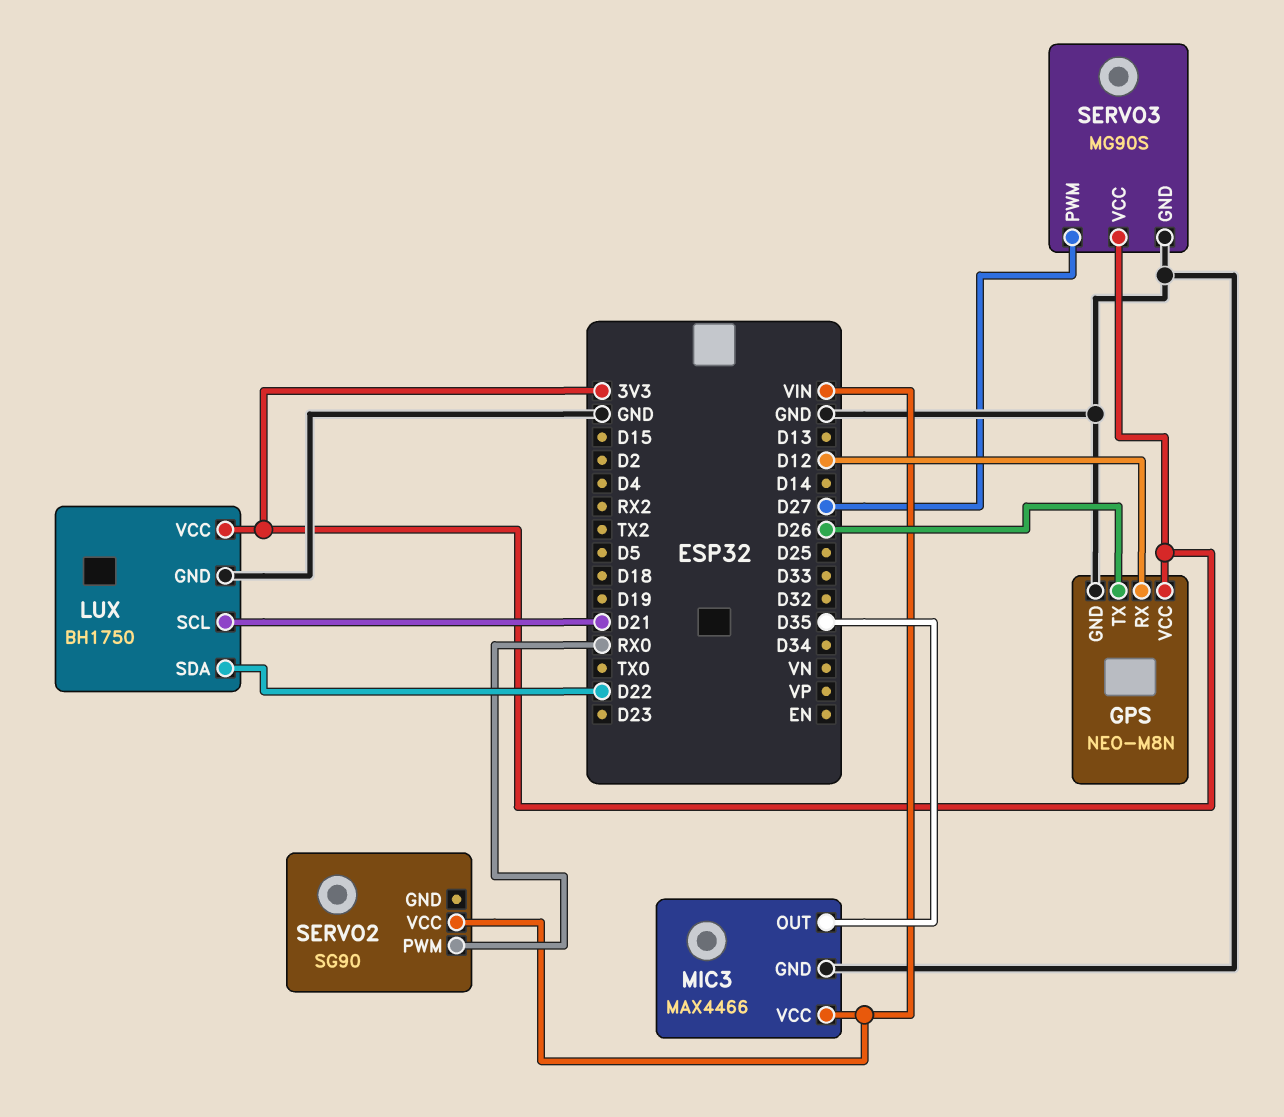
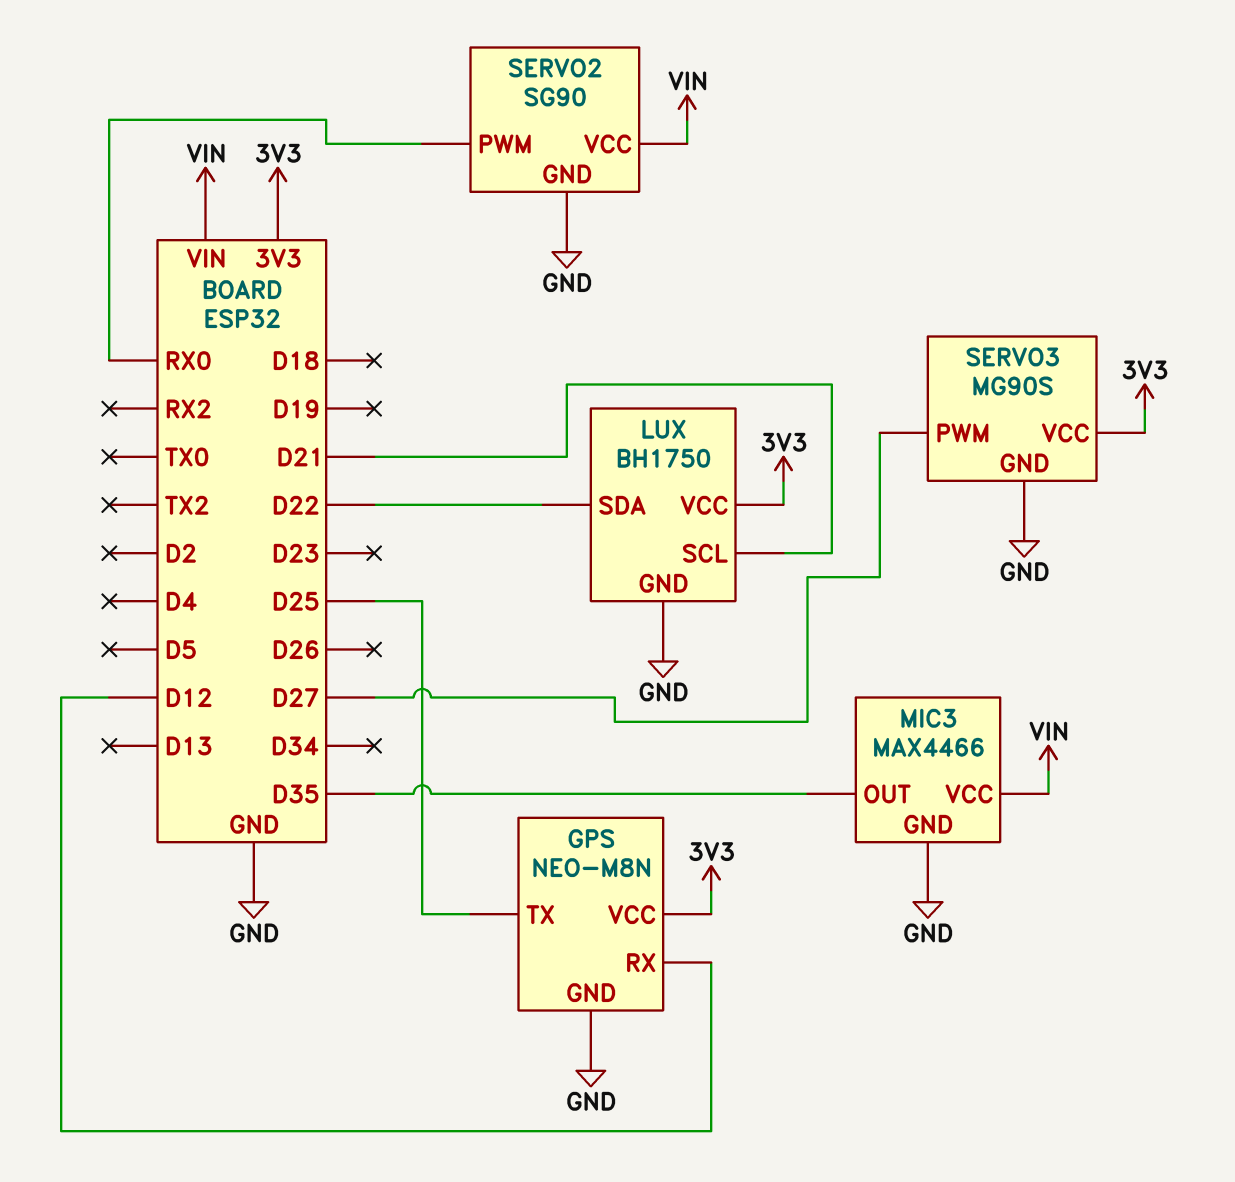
GPS pin TX: D26 -> D25
SERVO2 pin GND: none -> GND

